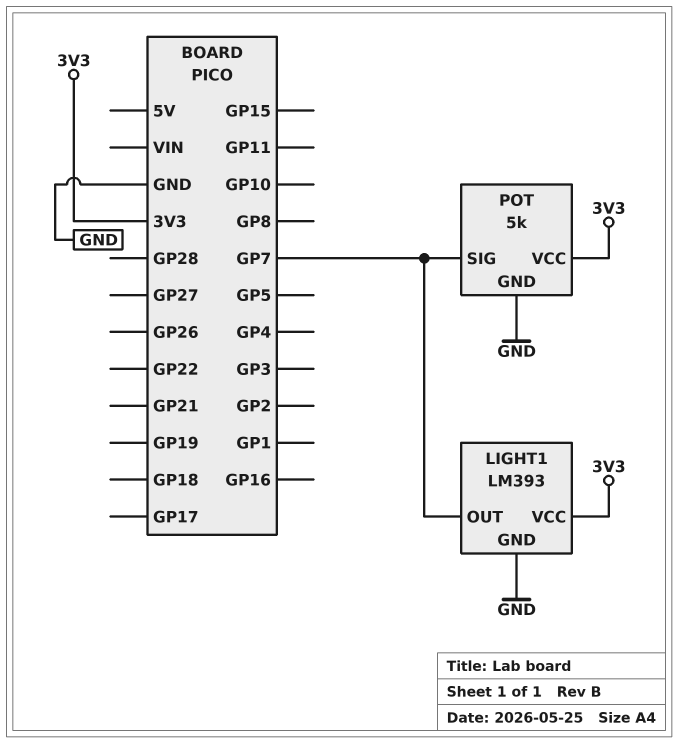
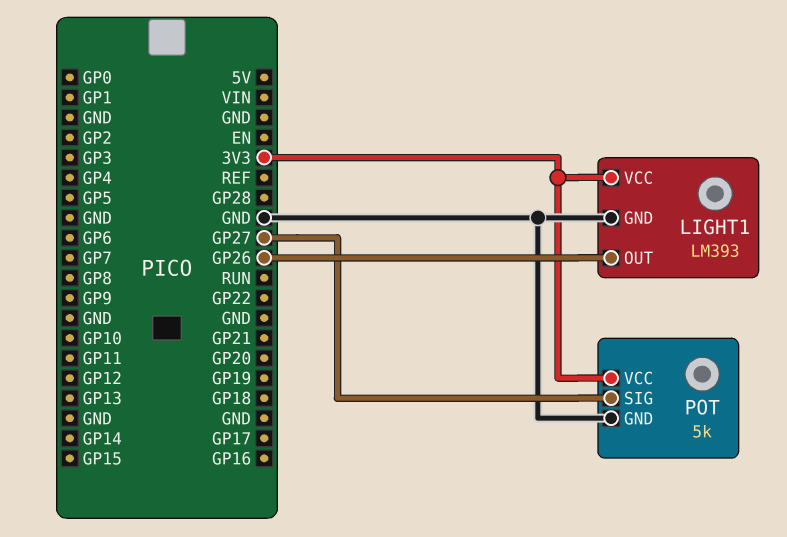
LIGHT1 pin OUT: GP7 -> GP26
POT pin SIG: GP7 -> GP27

